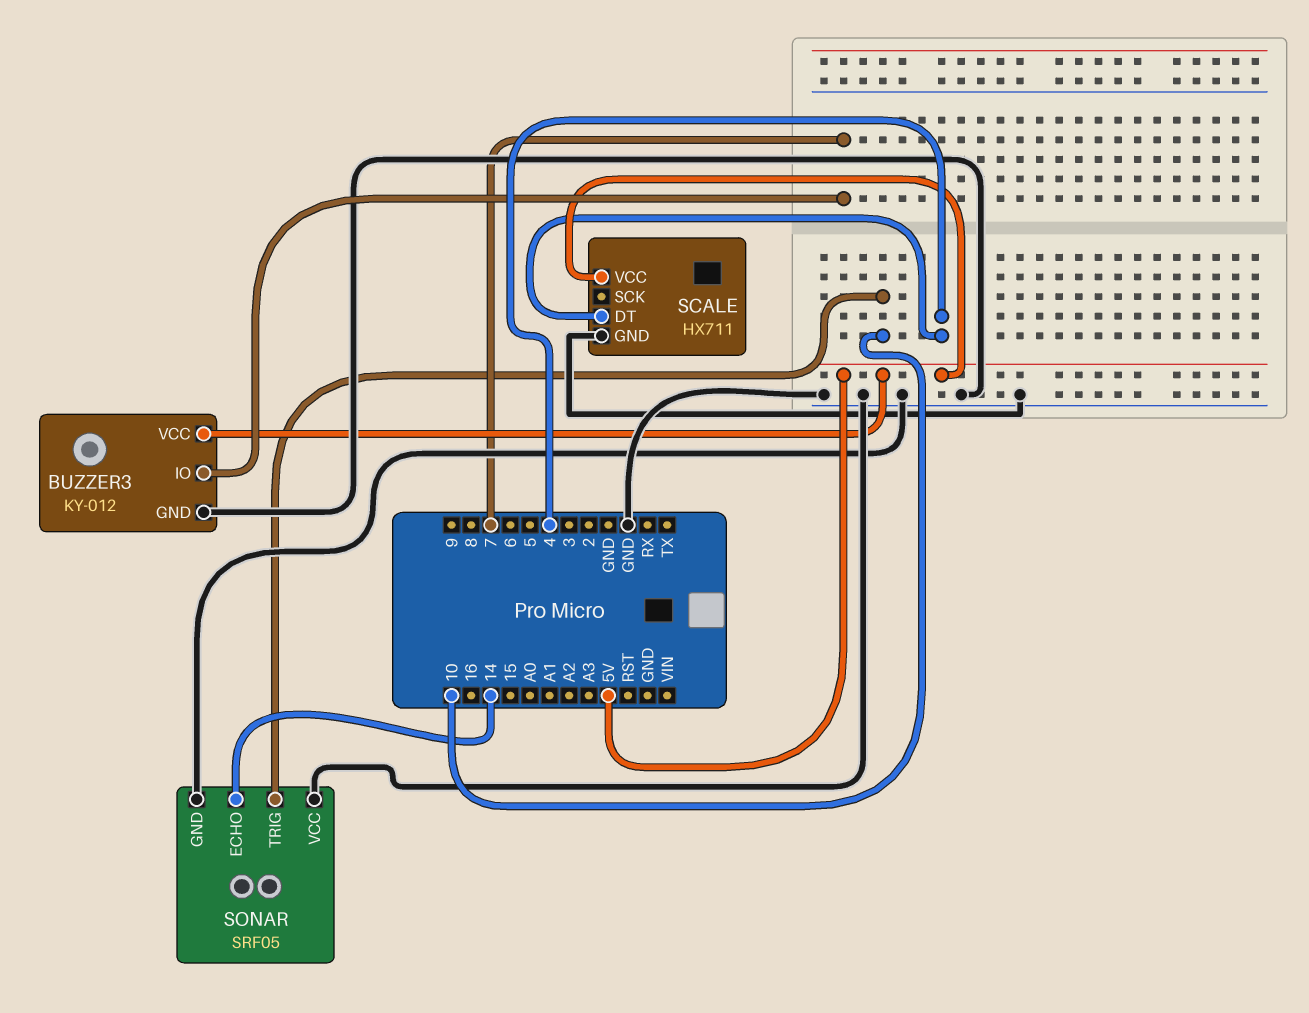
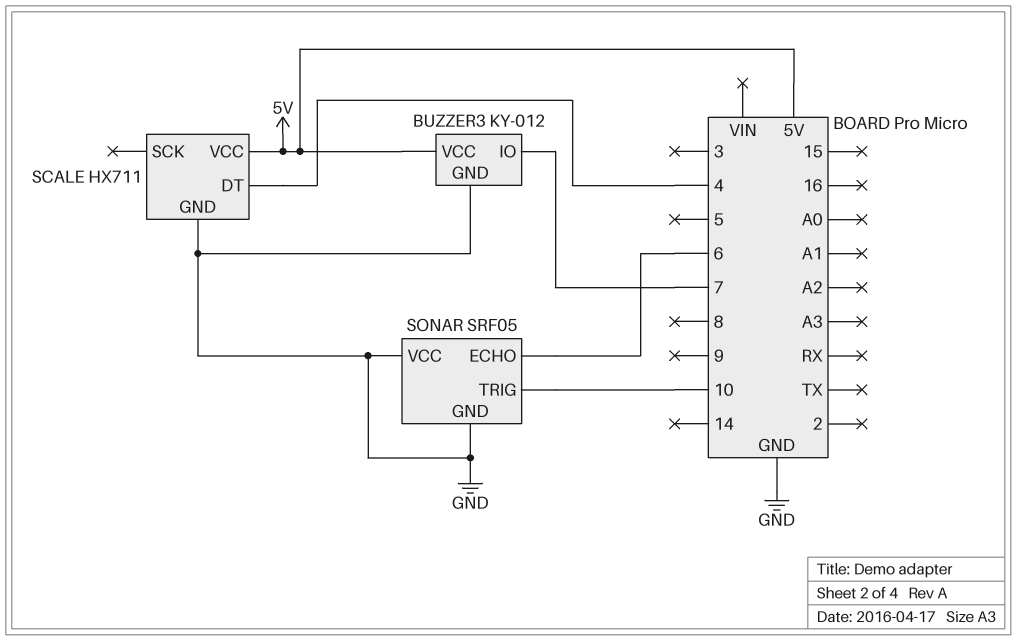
SONAR pin ECHO: 14 -> 6

